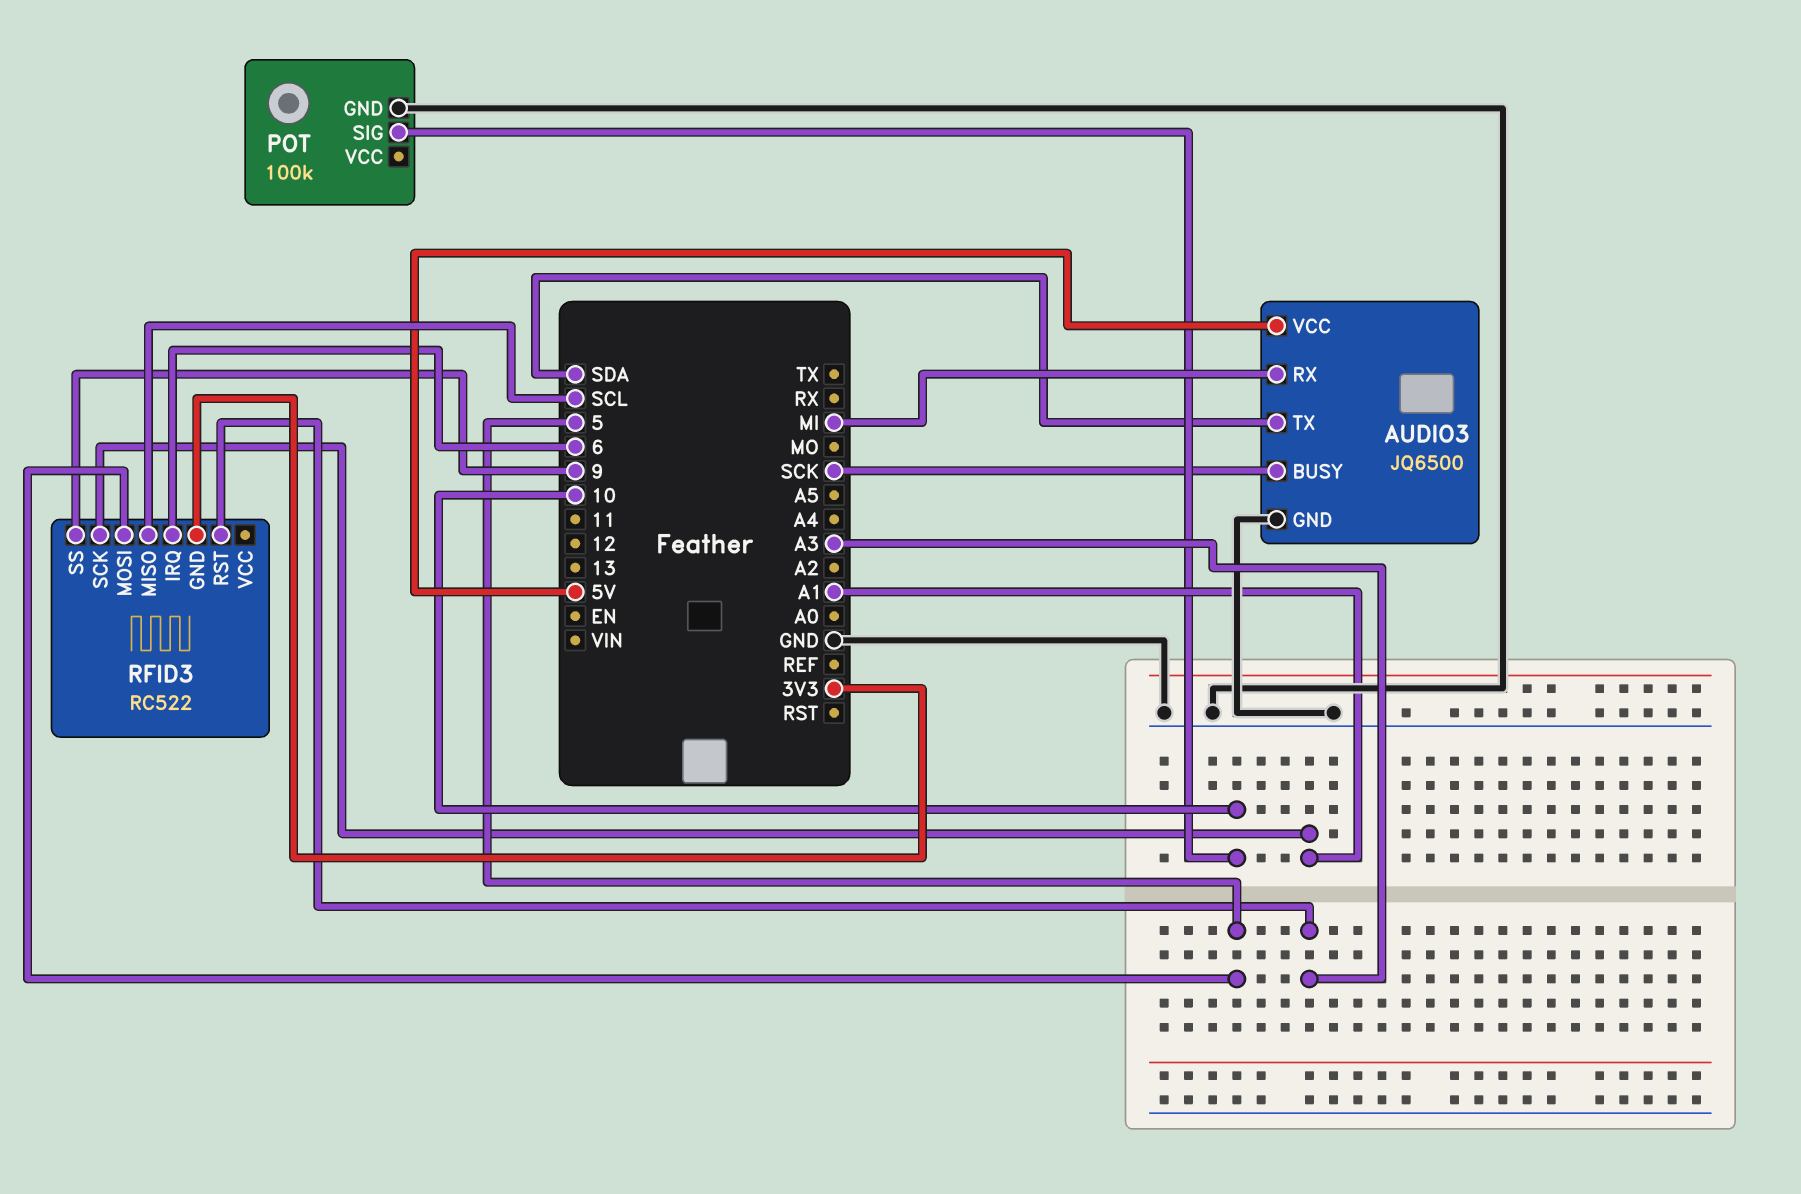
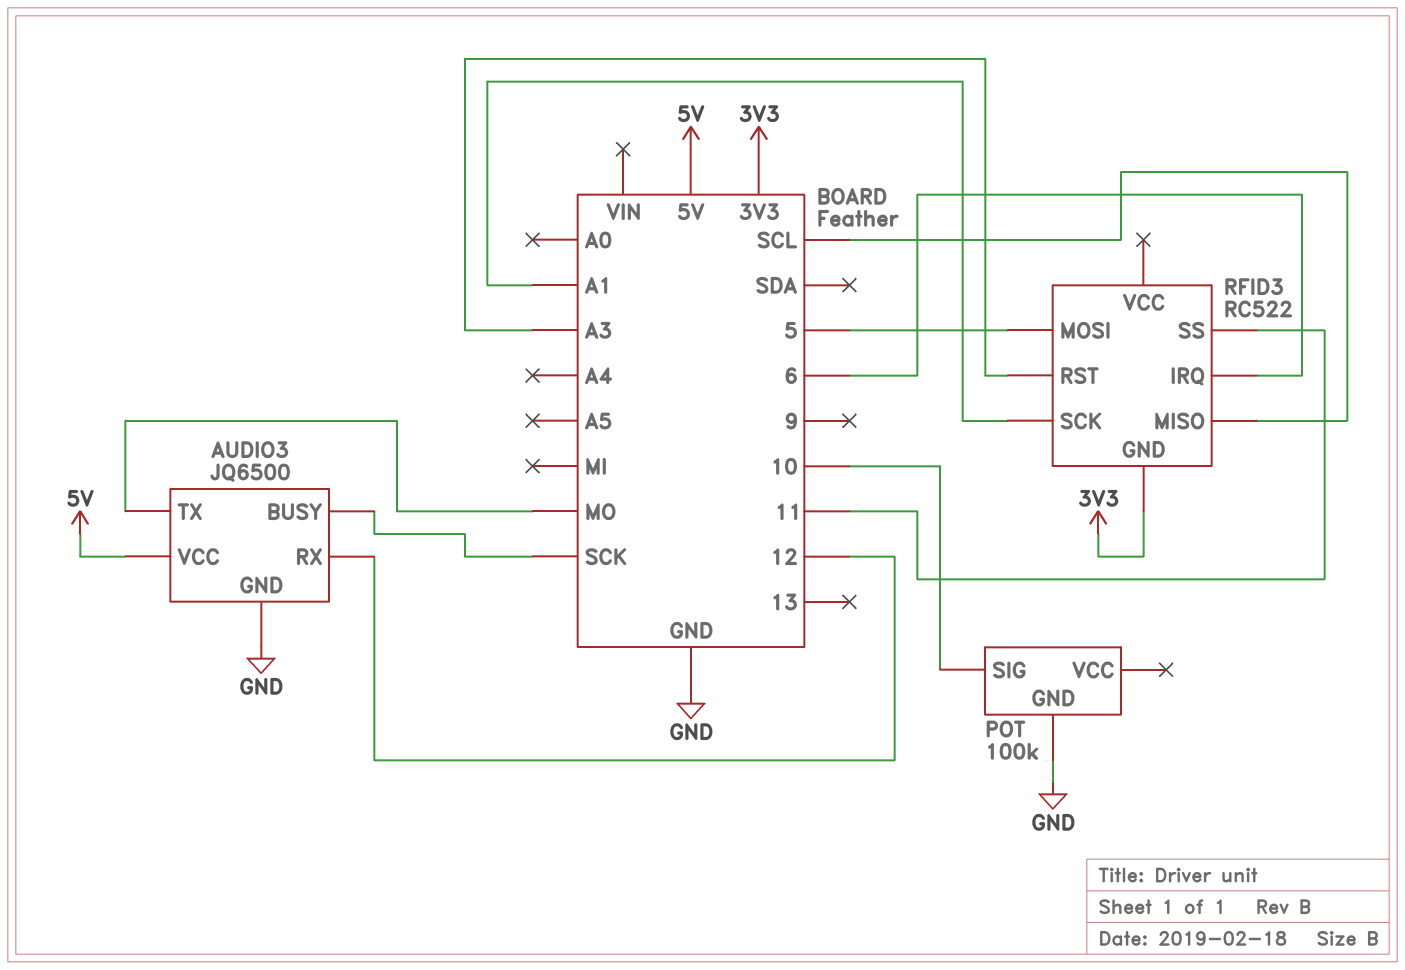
AUDIO3 pin RX: MI -> 12
AUDIO3 pin TX: SDA -> MO
RFID3 pin SS: 9 -> 11

